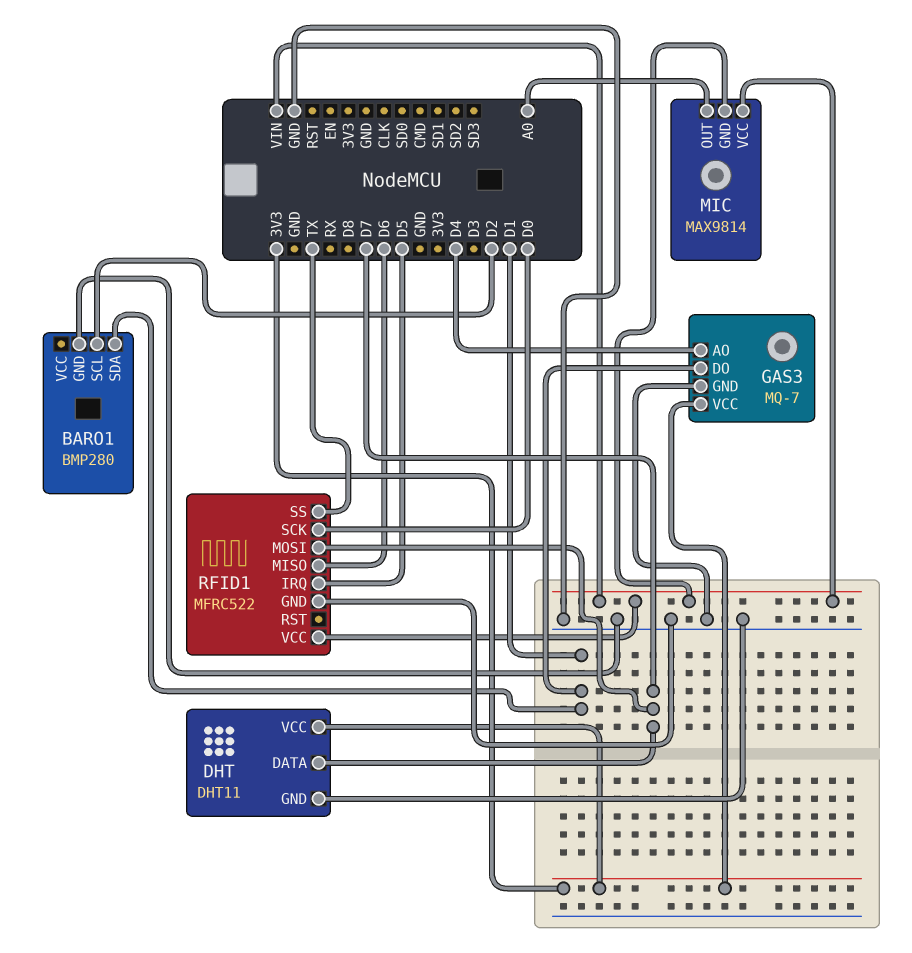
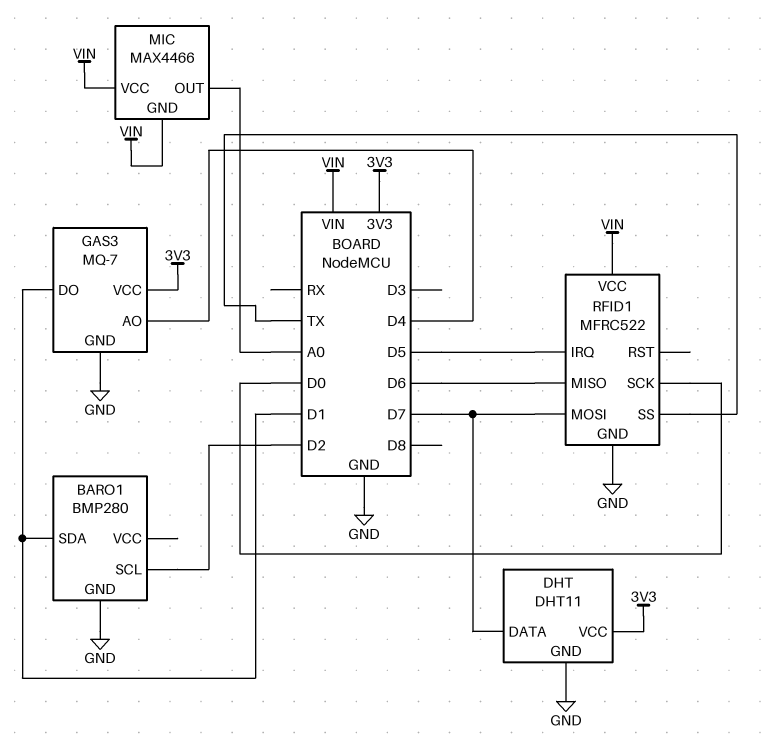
MIC: MAX9814 -> MAX4466

